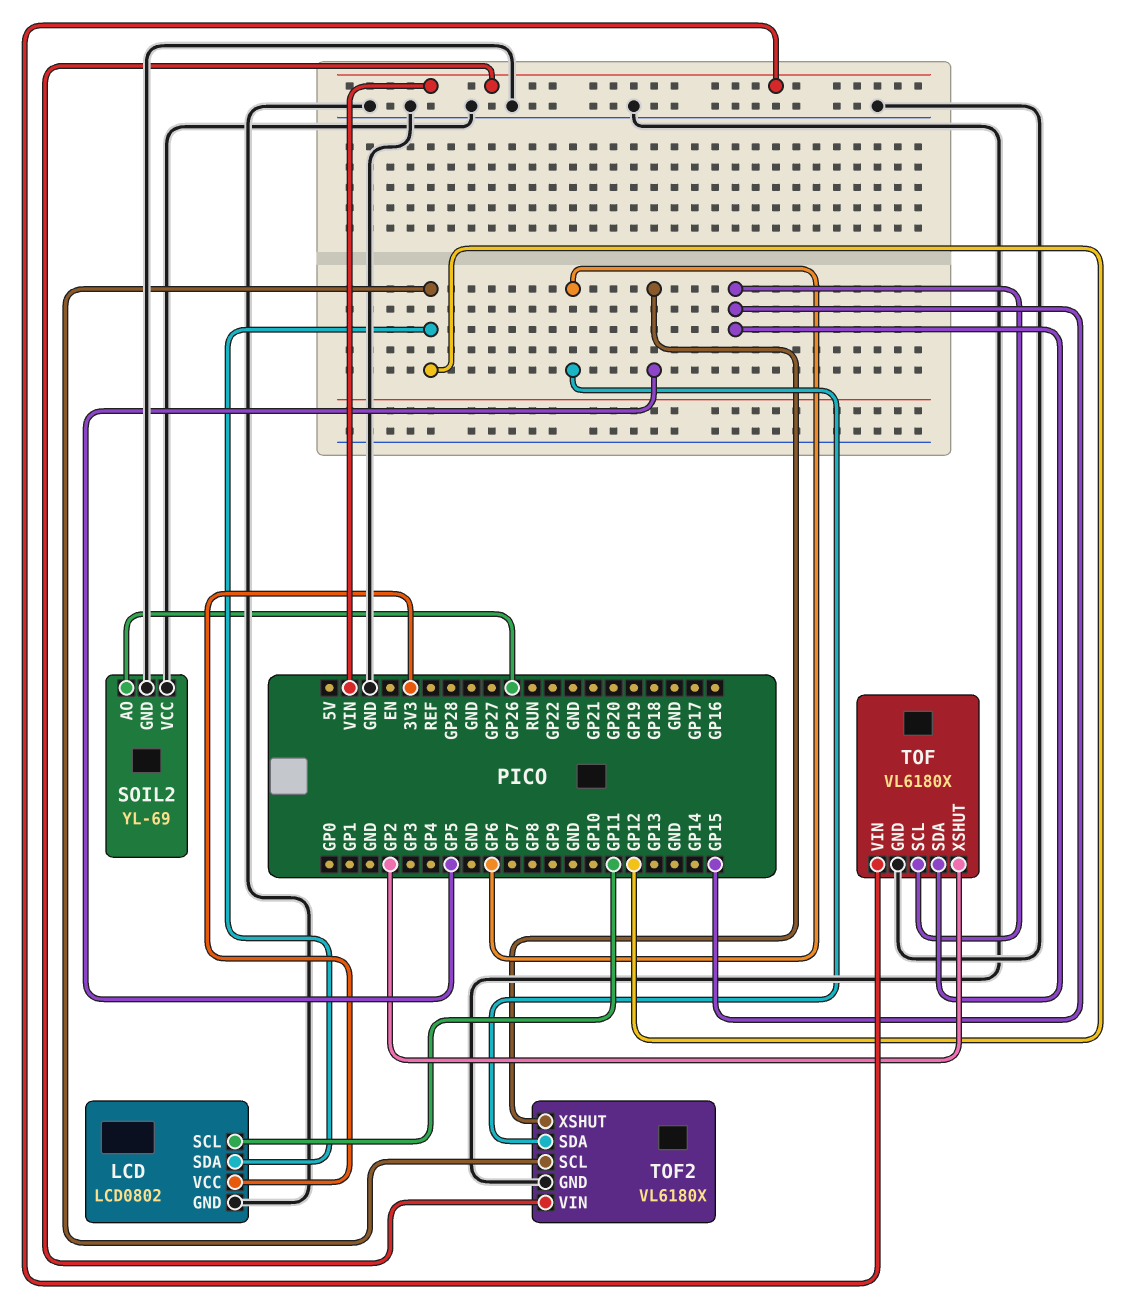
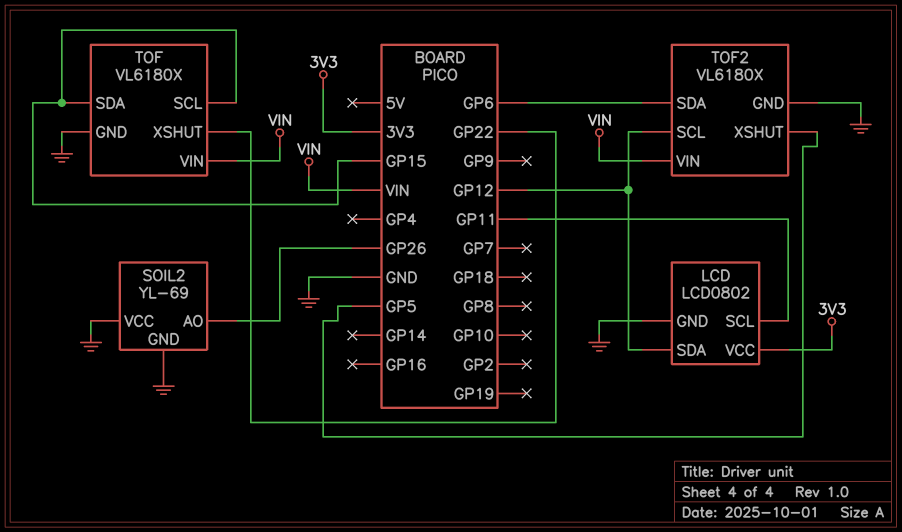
TOF pin XSHUT: GP2 -> GP22

